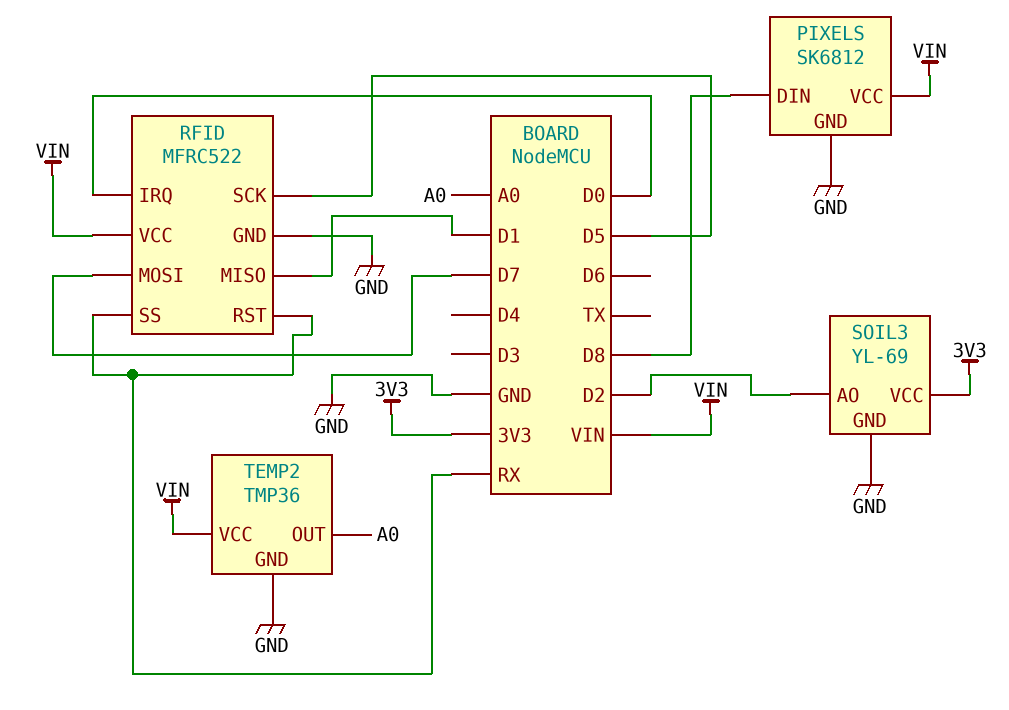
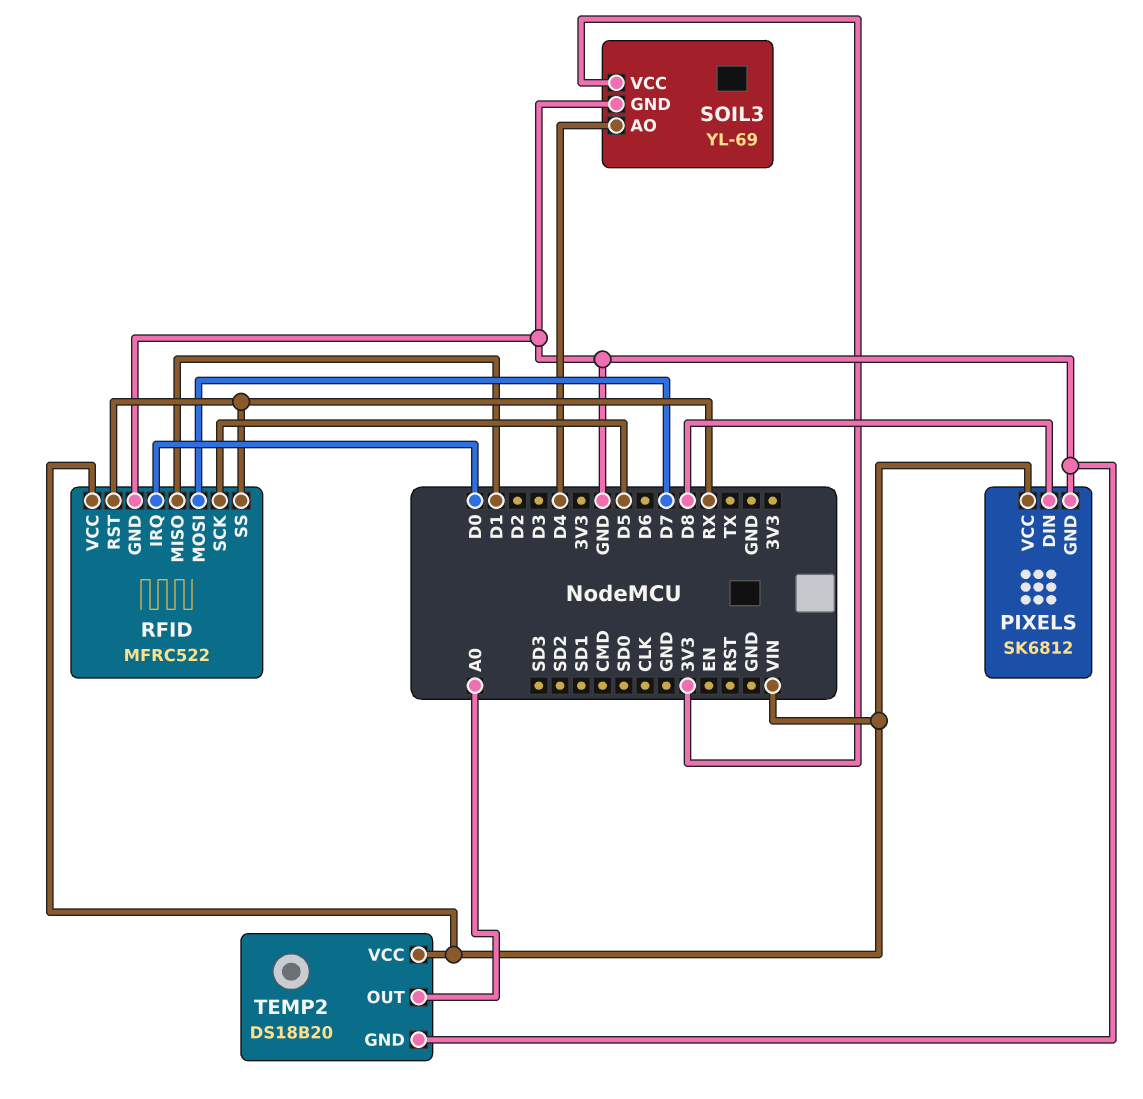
SOIL3 pin AO: D2 -> D4
TEMP2: TMP36 -> DS18B20

